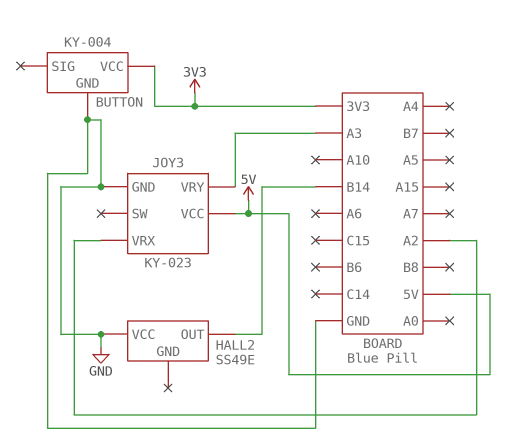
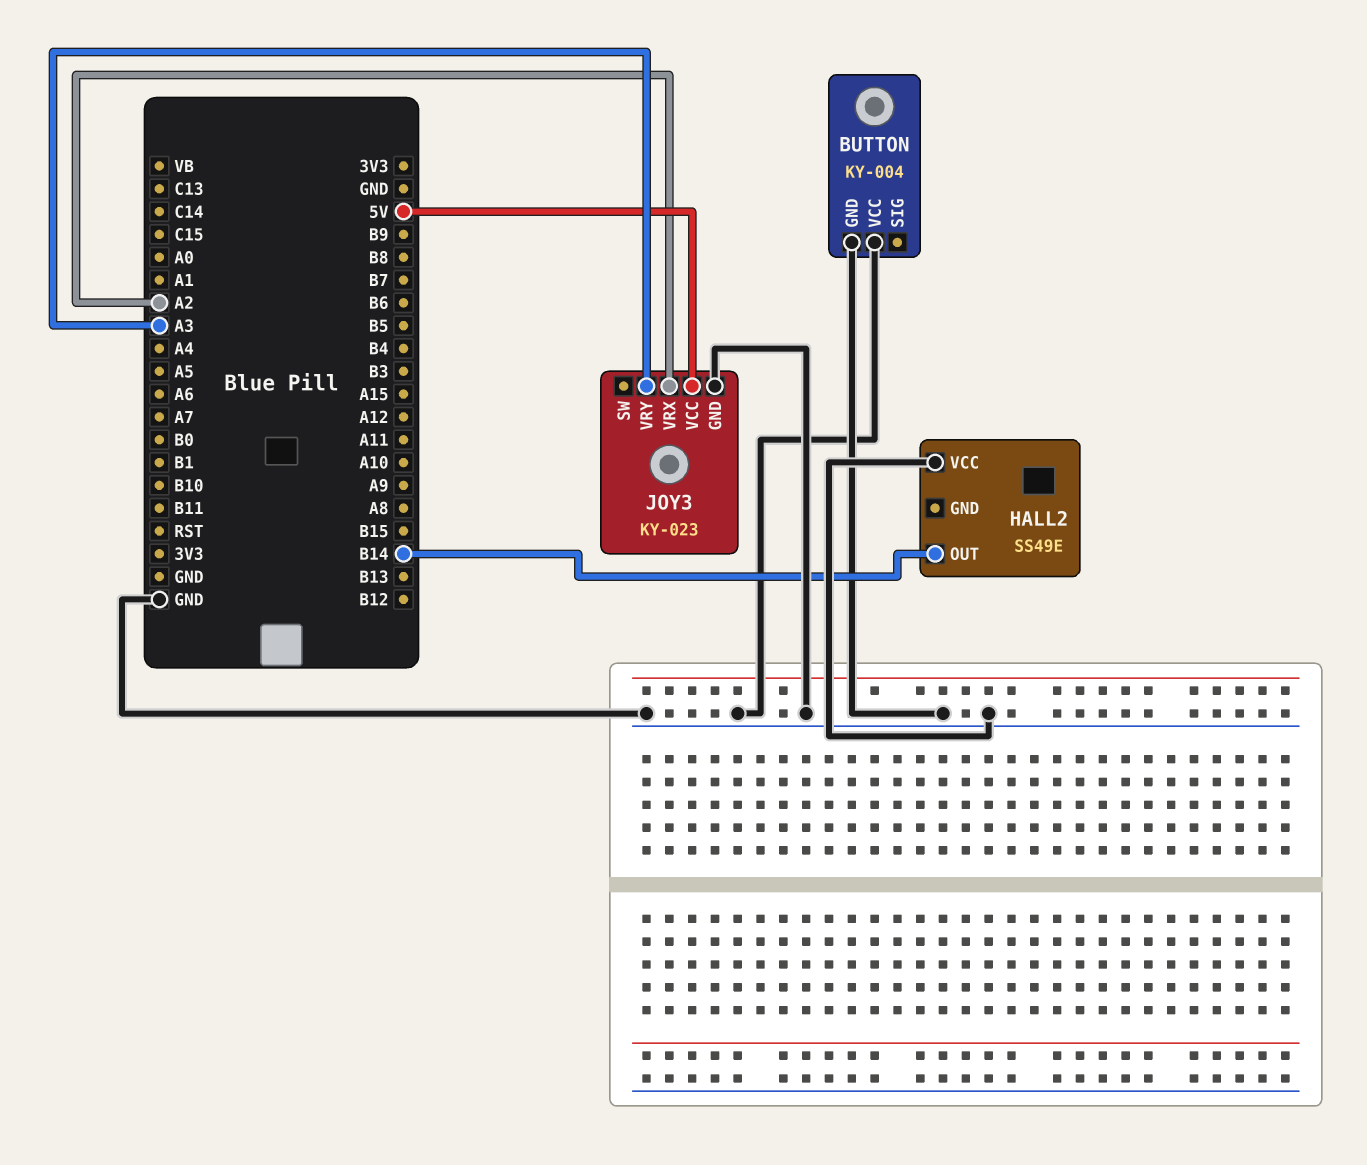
BUTTON pin VCC: 3V3 -> GND

